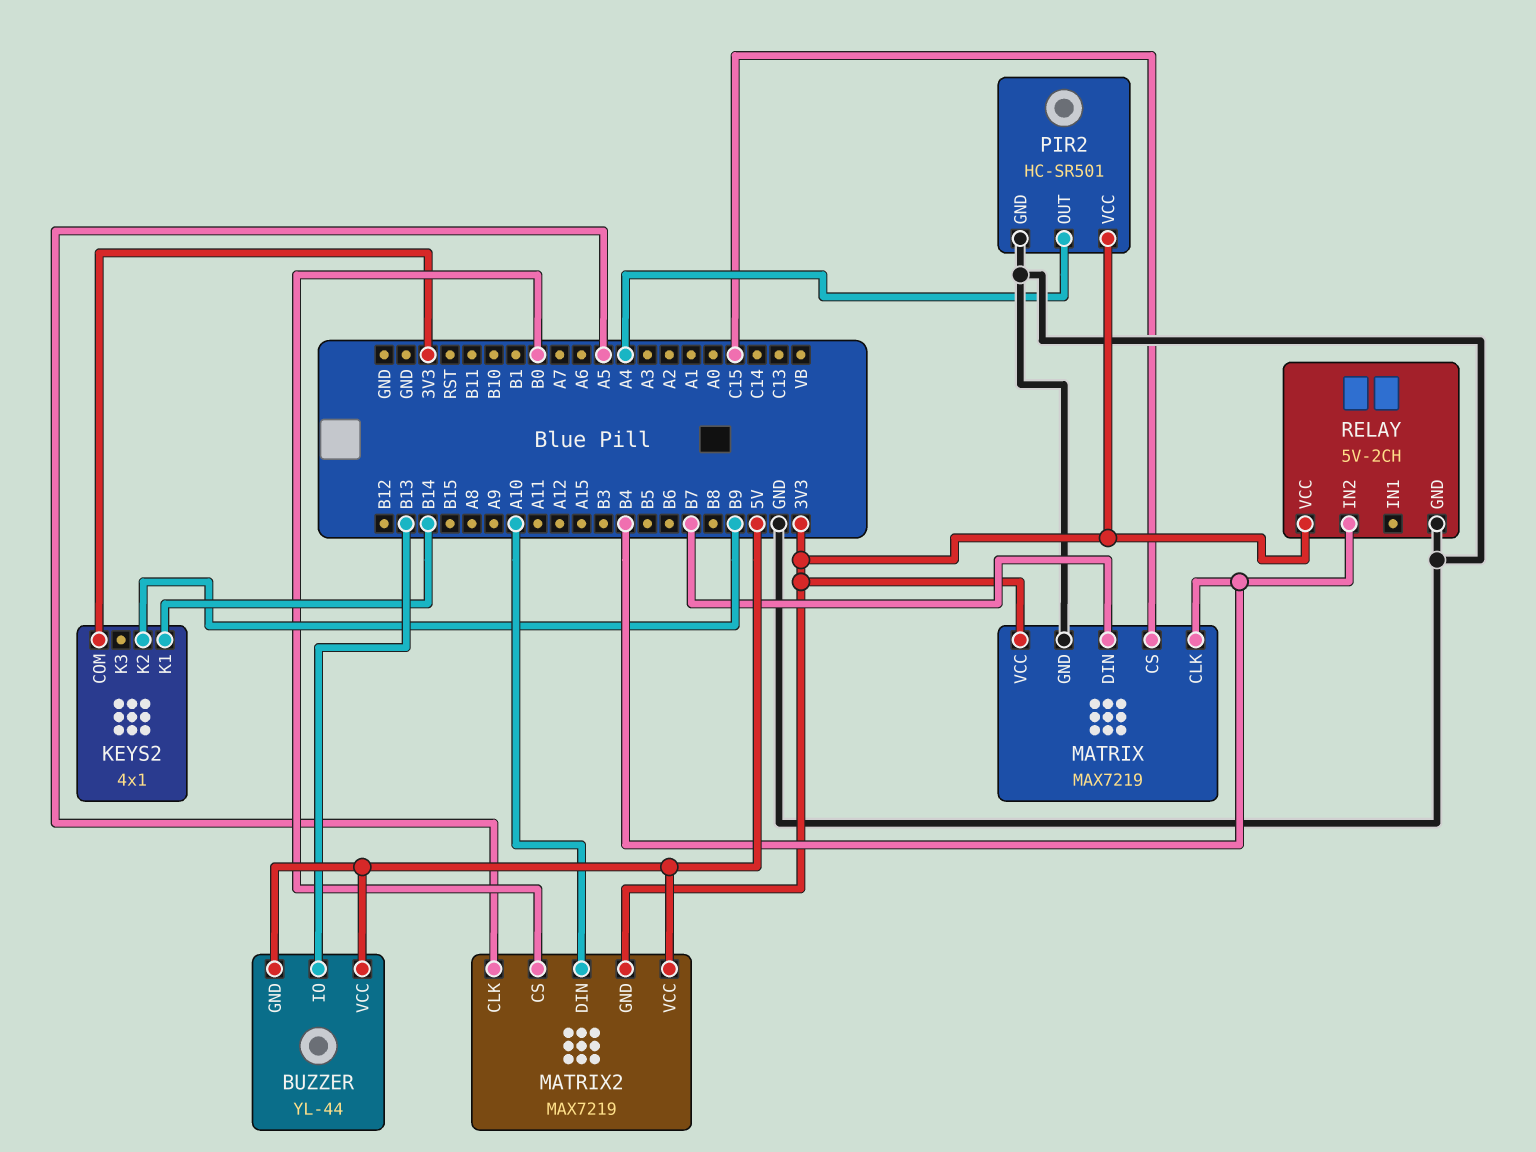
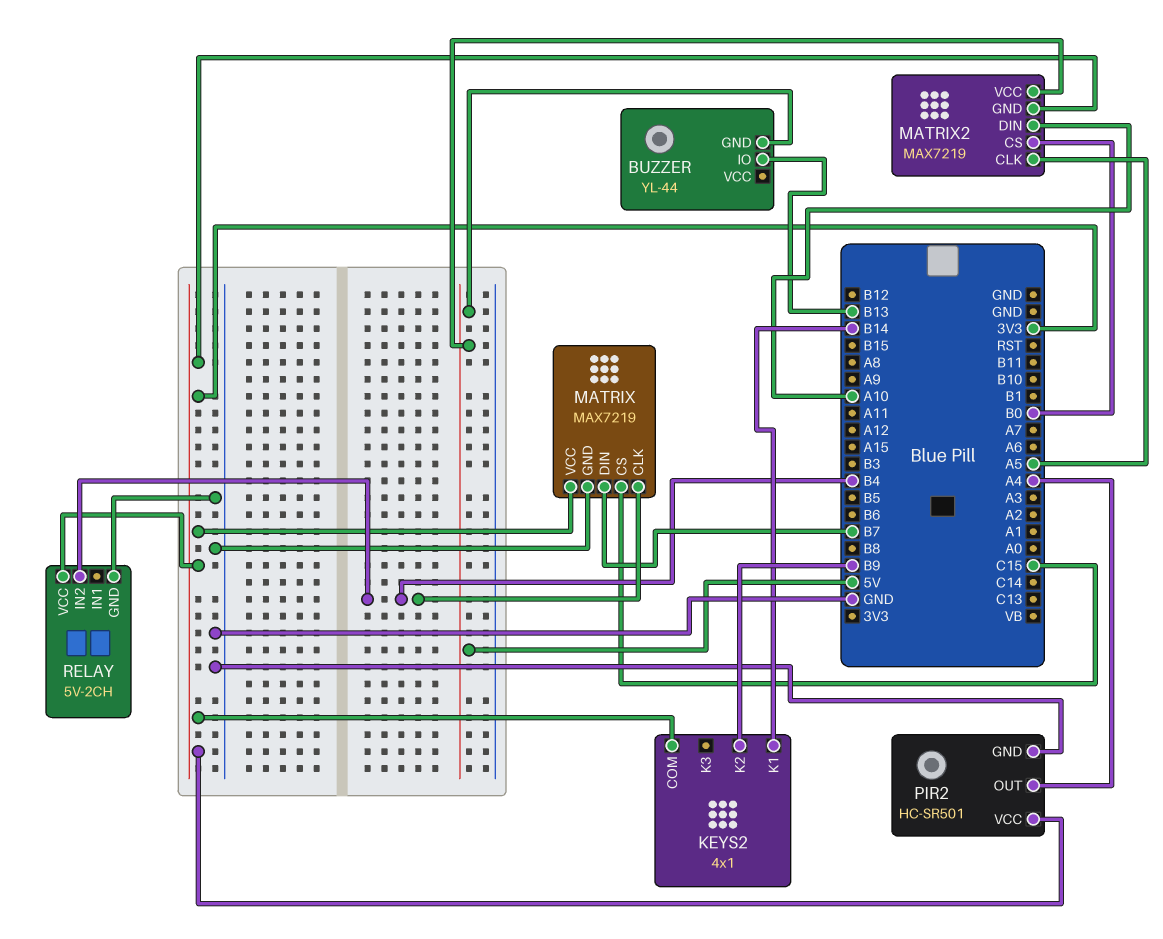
BUZZER pin VCC: 5V -> none

